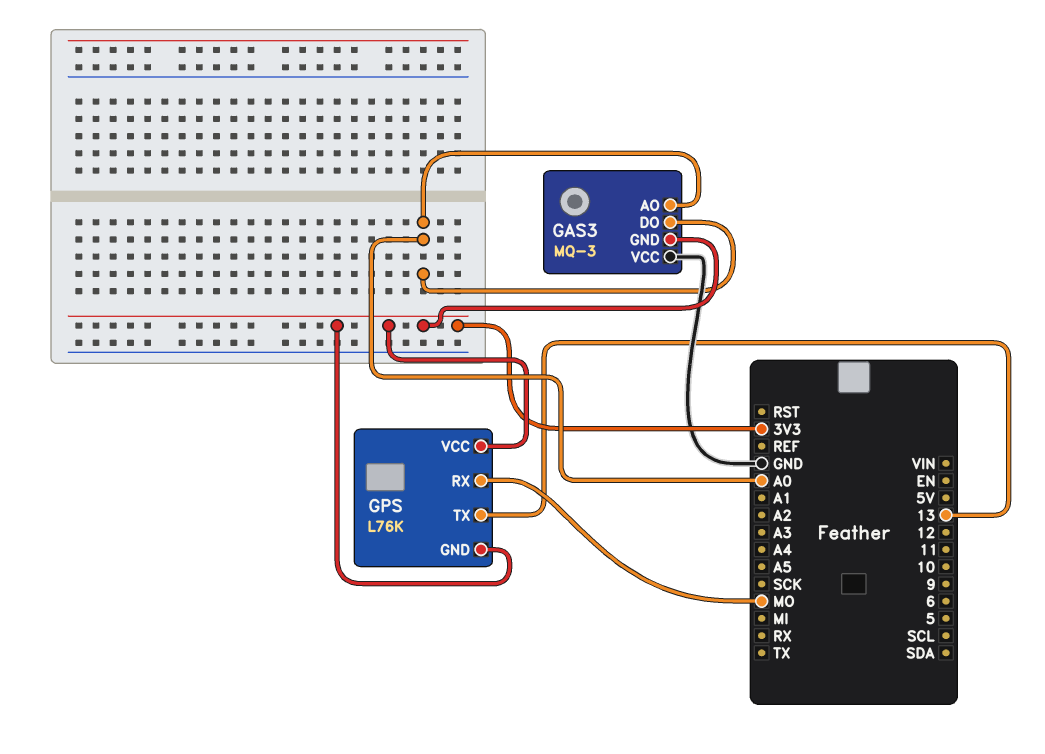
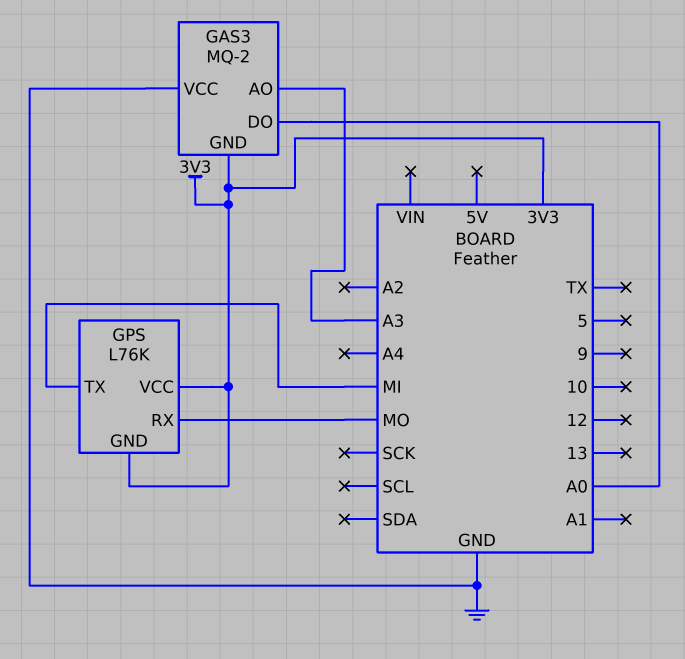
GAS3: MQ-3 -> MQ-2
GAS3 pin AO: A0 -> A3
GPS pin TX: 13 -> MI

